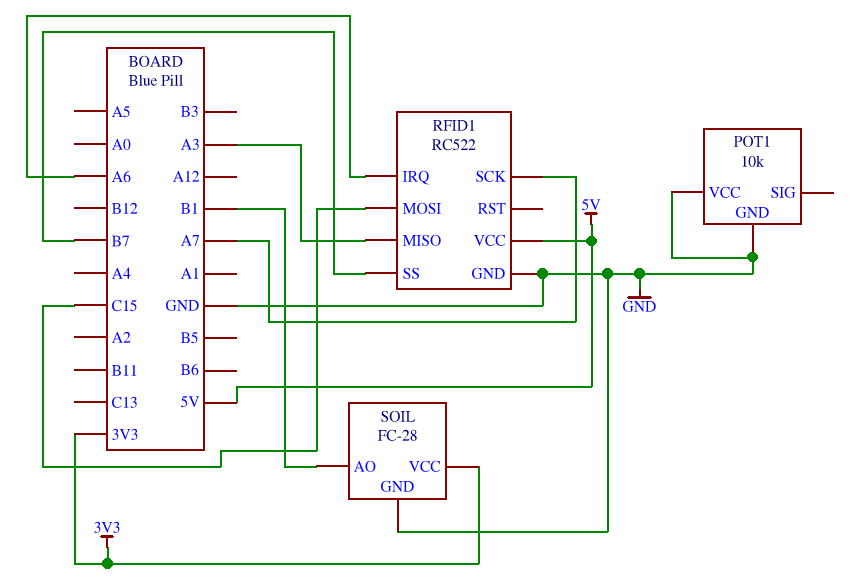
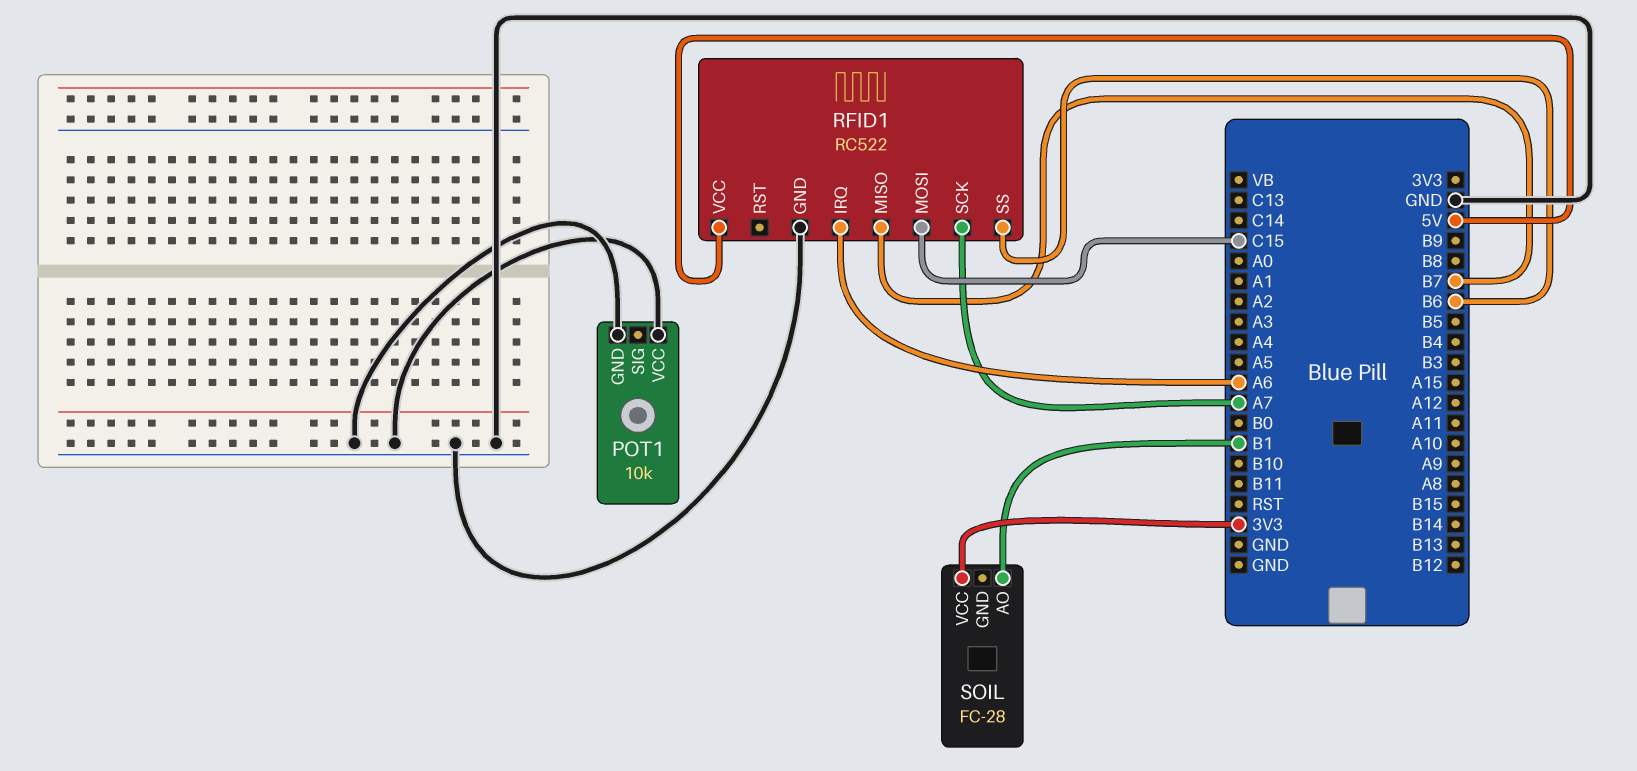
RFID1 pin MISO: A3 -> B7
RFID1 pin SS: B7 -> B6
SOIL pin GND: GND -> none

